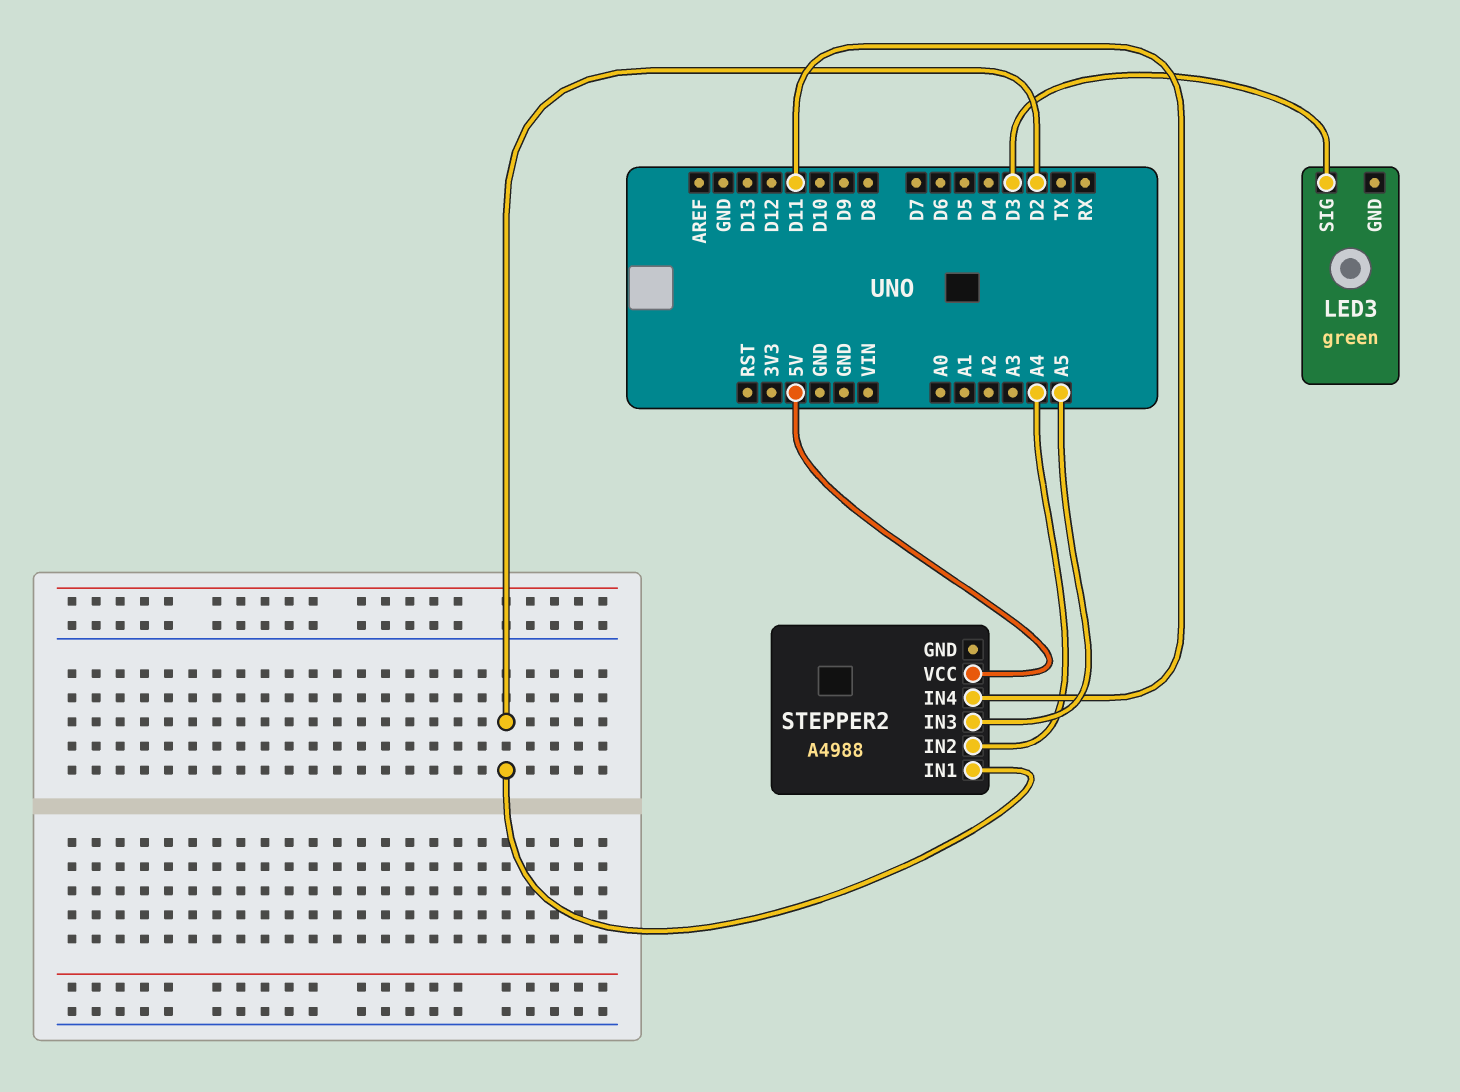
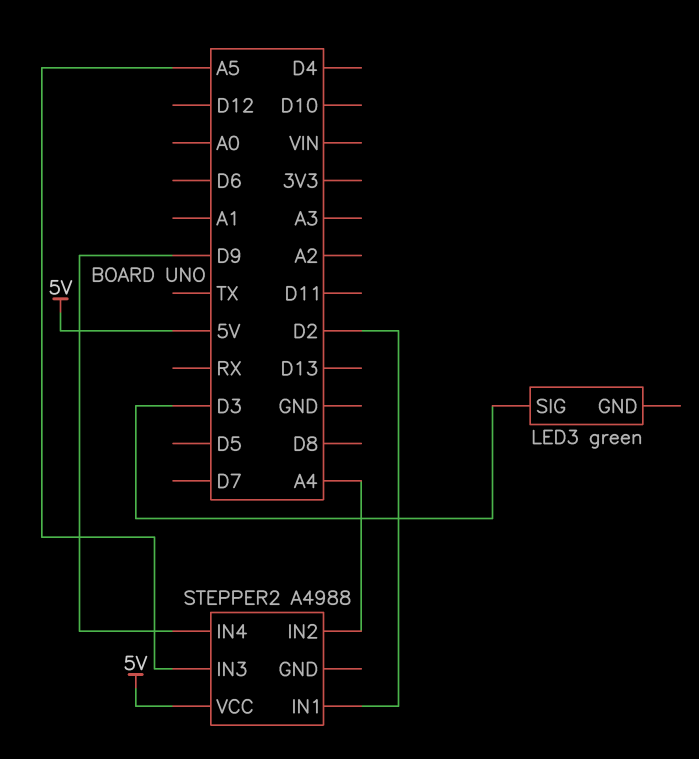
STEPPER2 pin IN4: D11 -> D9

